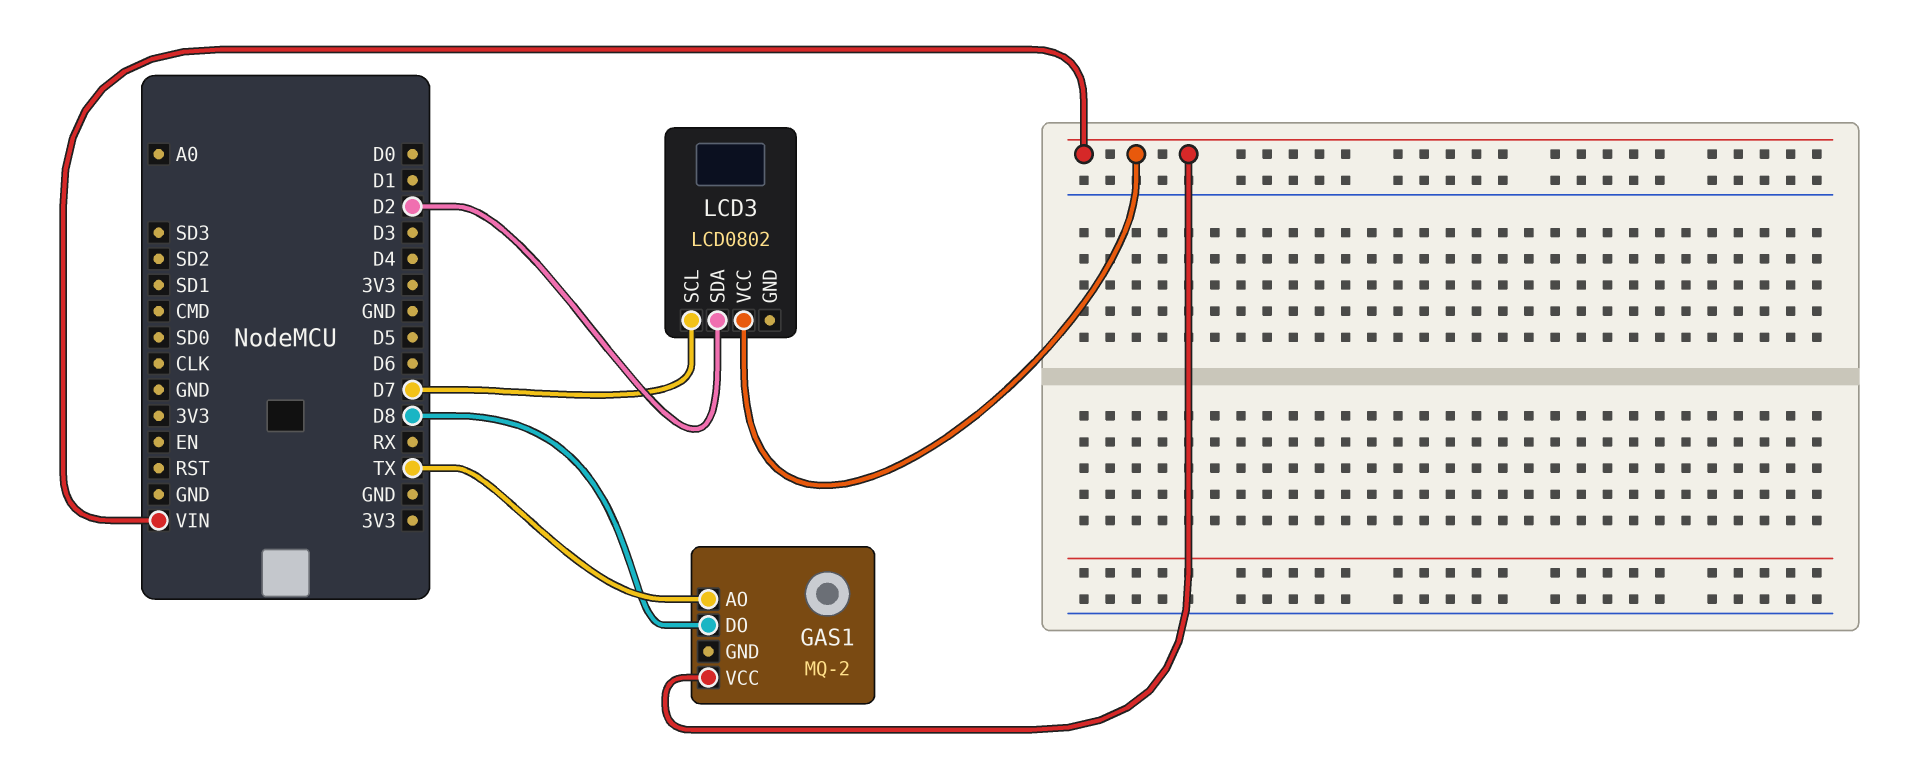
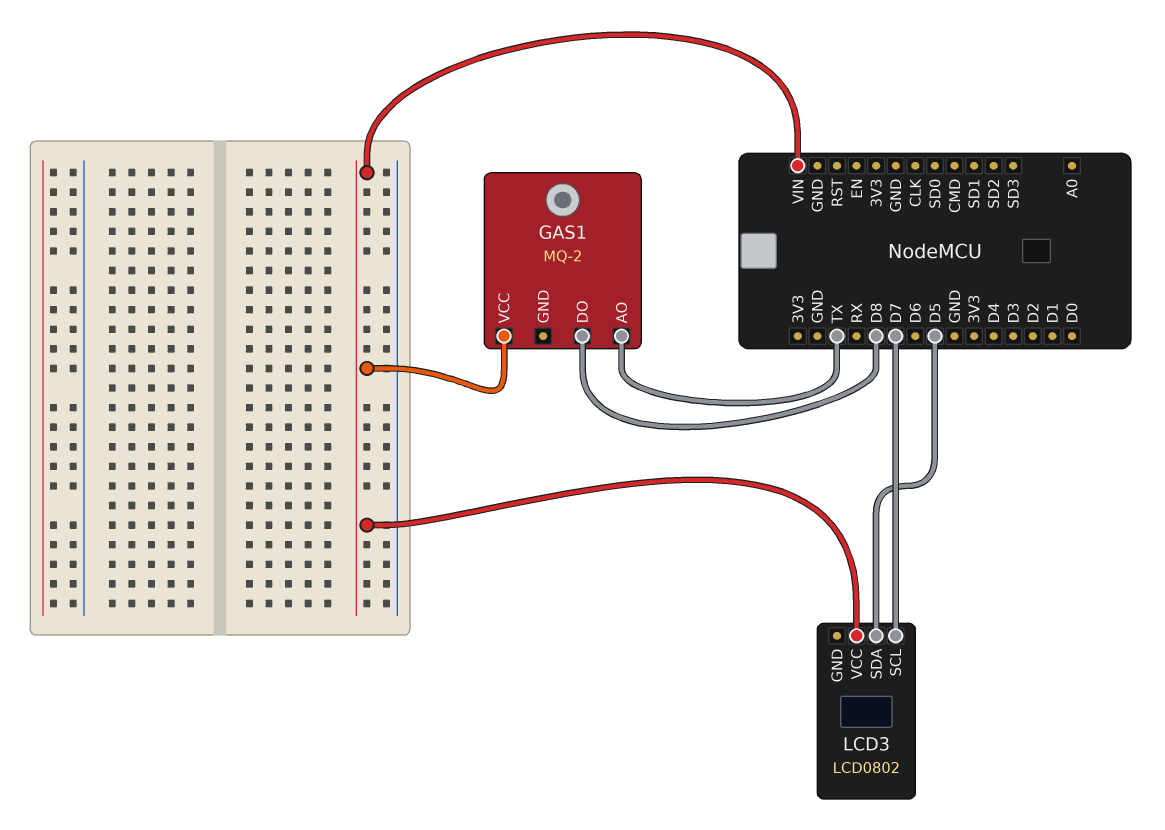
LCD3 pin SDA: D2 -> D5

